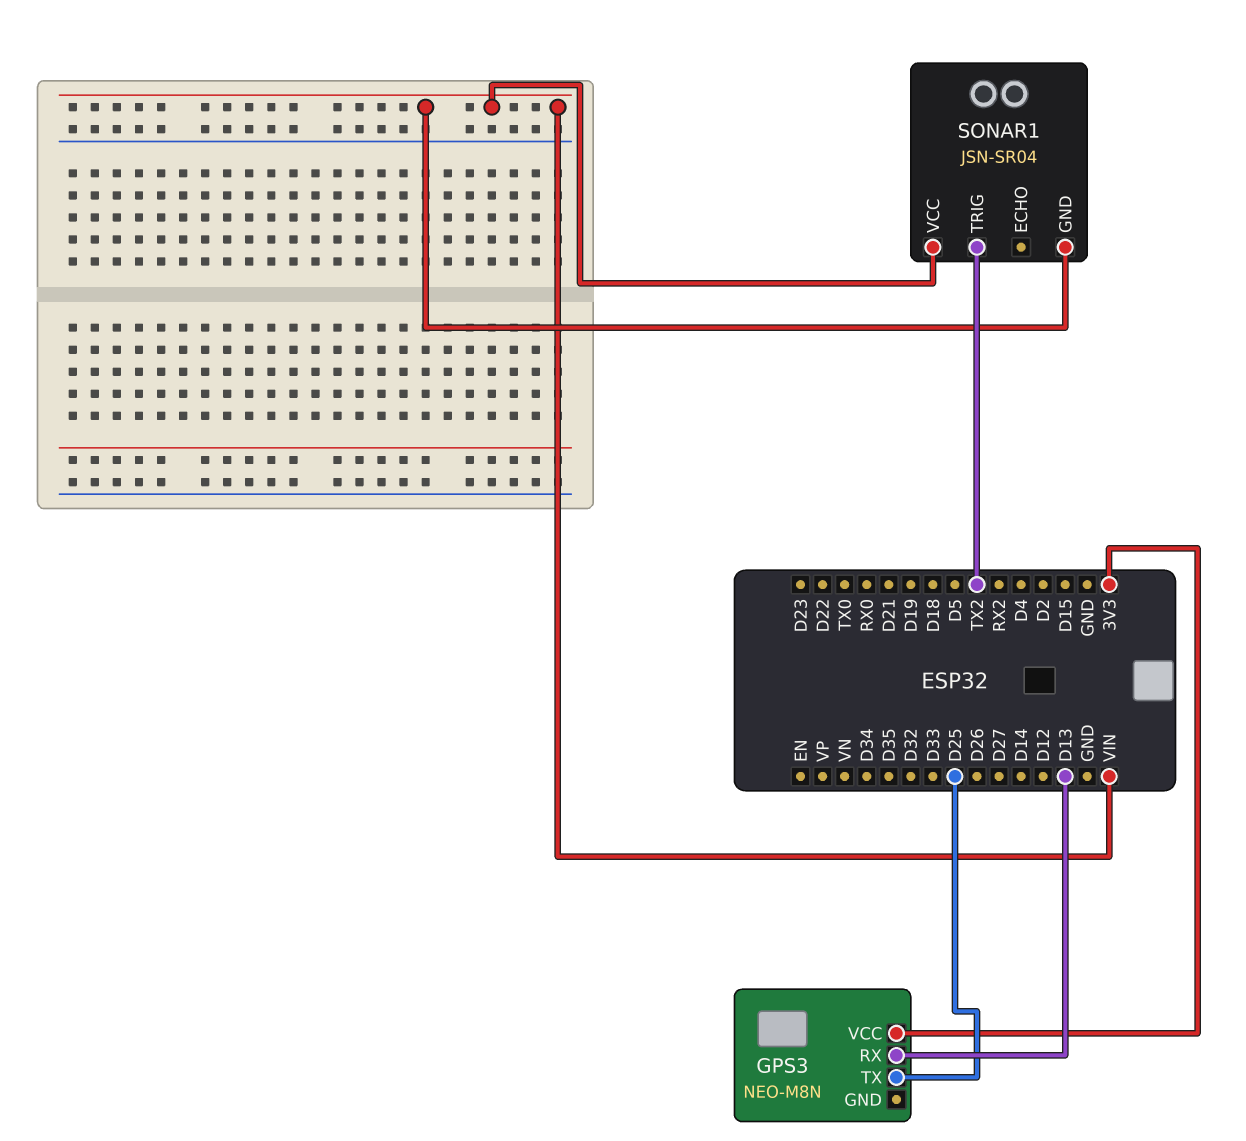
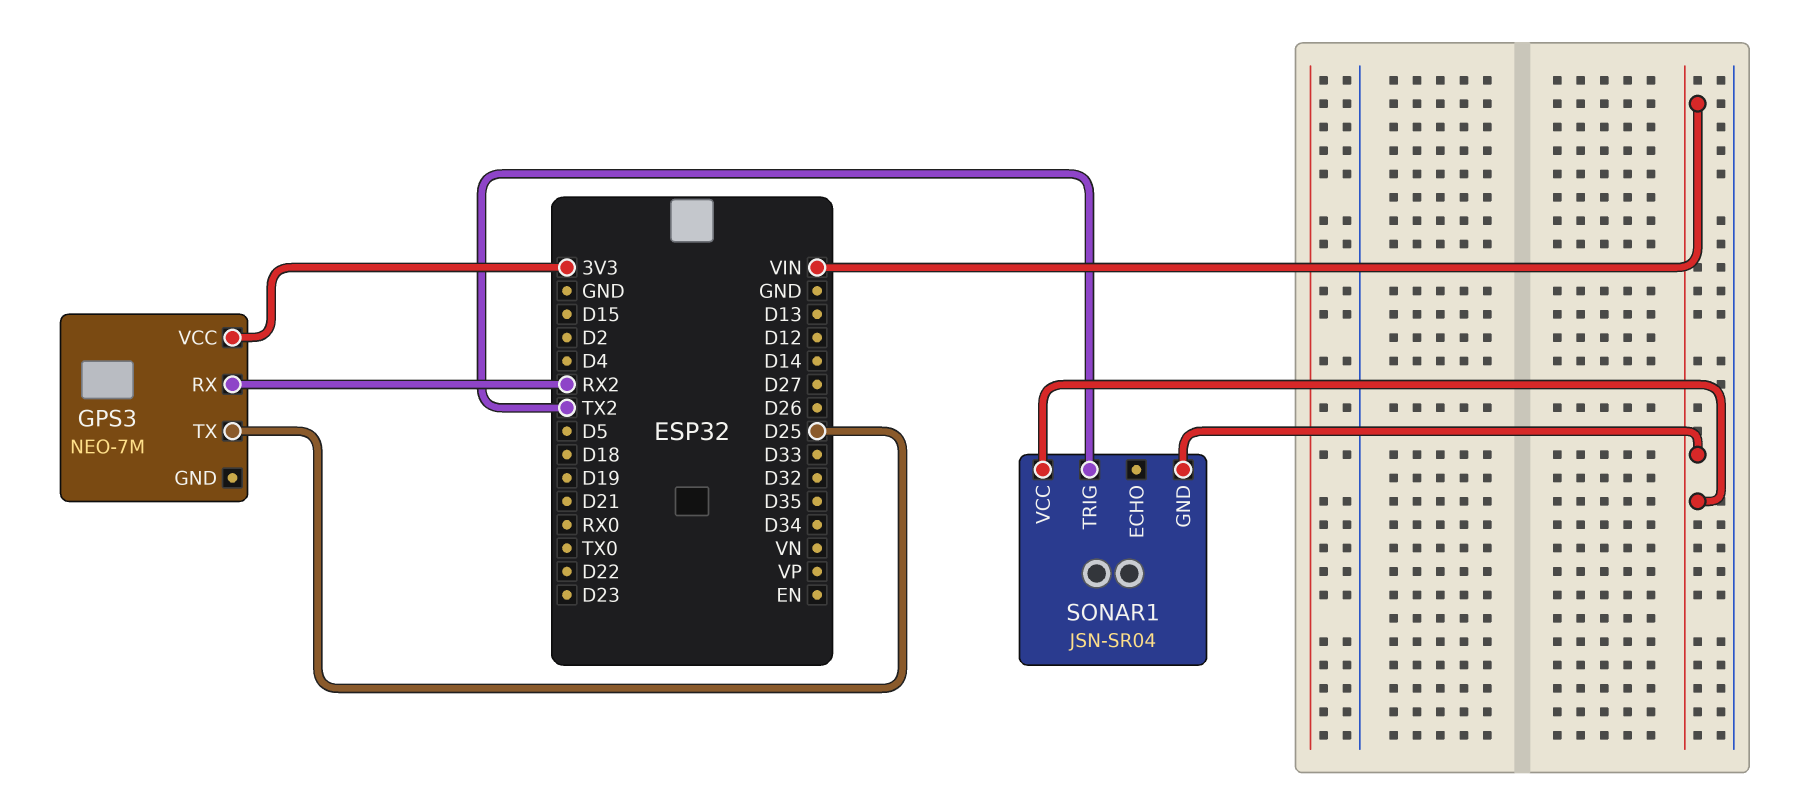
GPS3: NEO-M8N -> NEO-7M
GPS3 pin RX: D13 -> RX2

